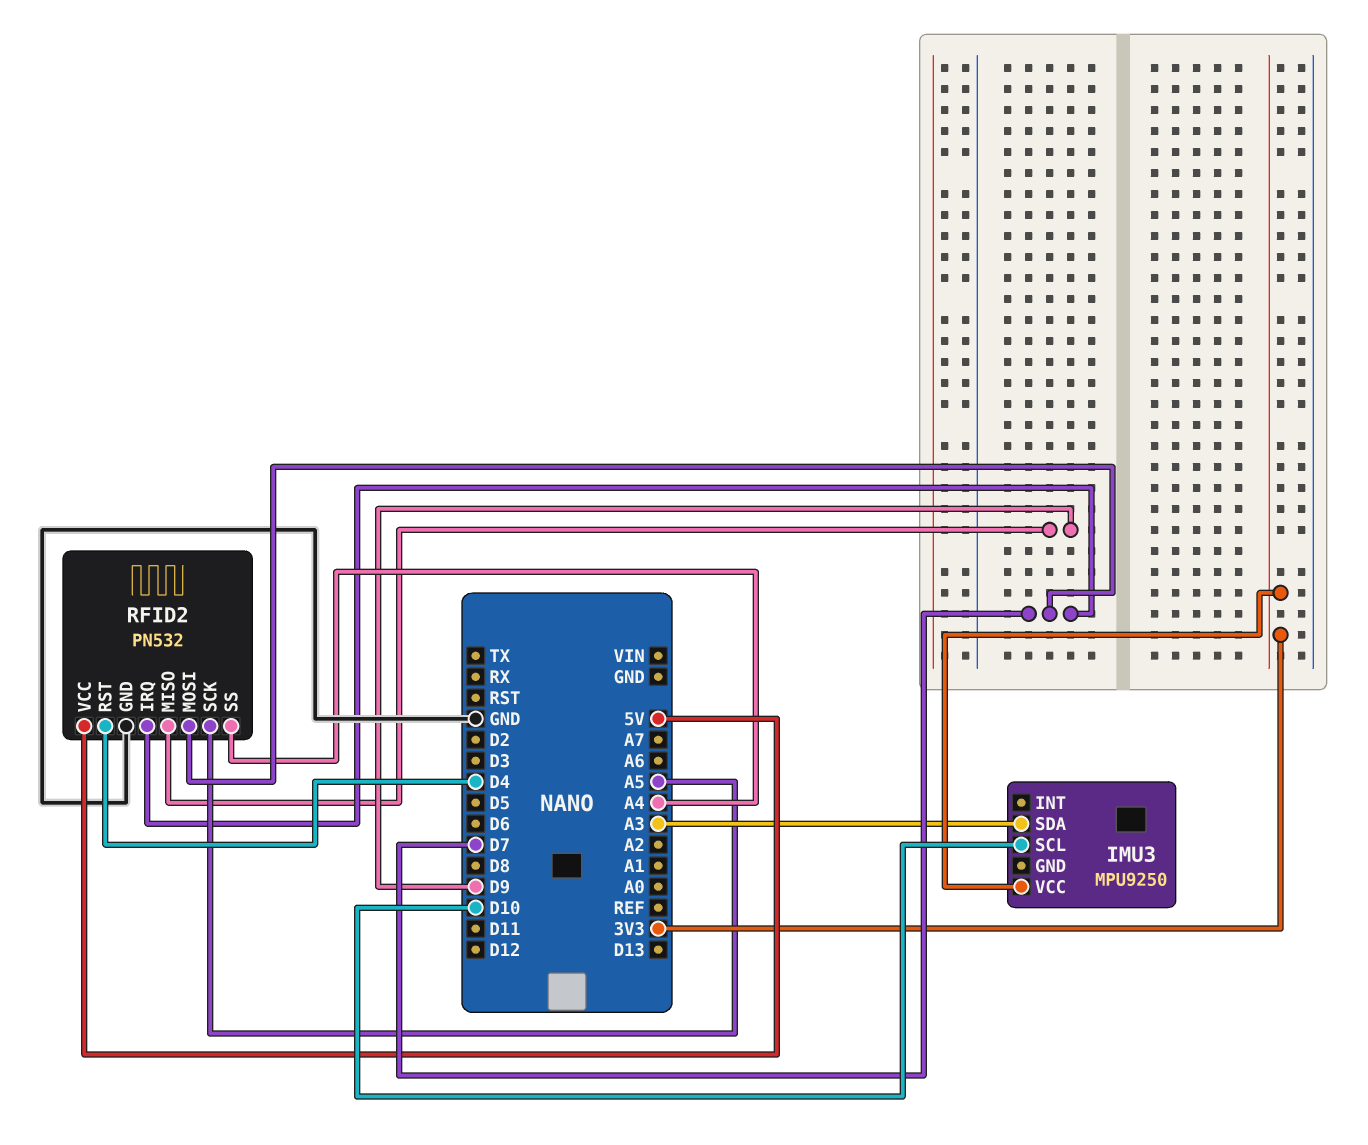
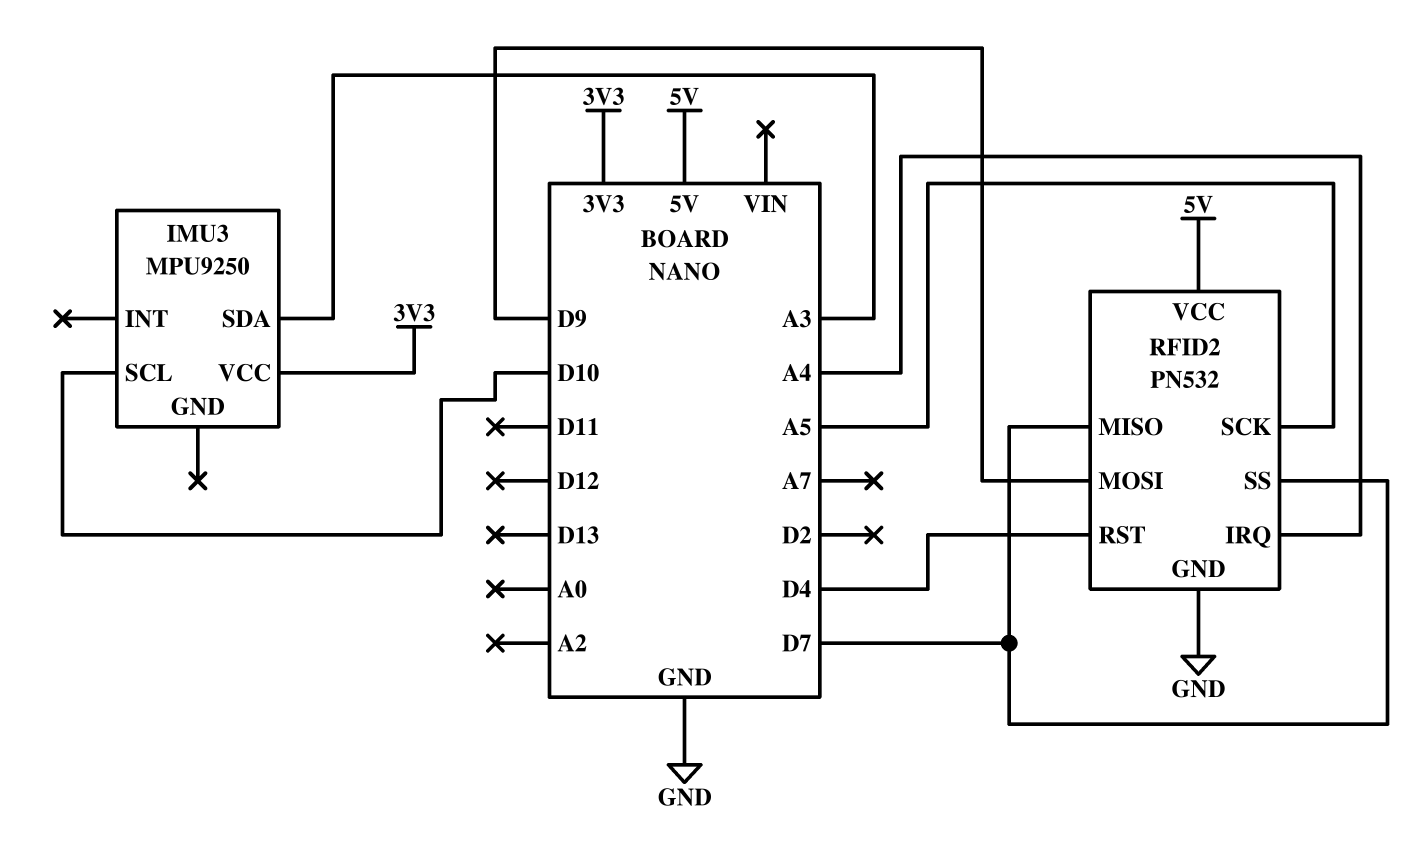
RFID2 pin IRQ: D7 -> A4
RFID2 pin MISO: D9 -> D7
RFID2 pin MOSI: D7 -> D9
RFID2 pin SS: A4 -> D7

